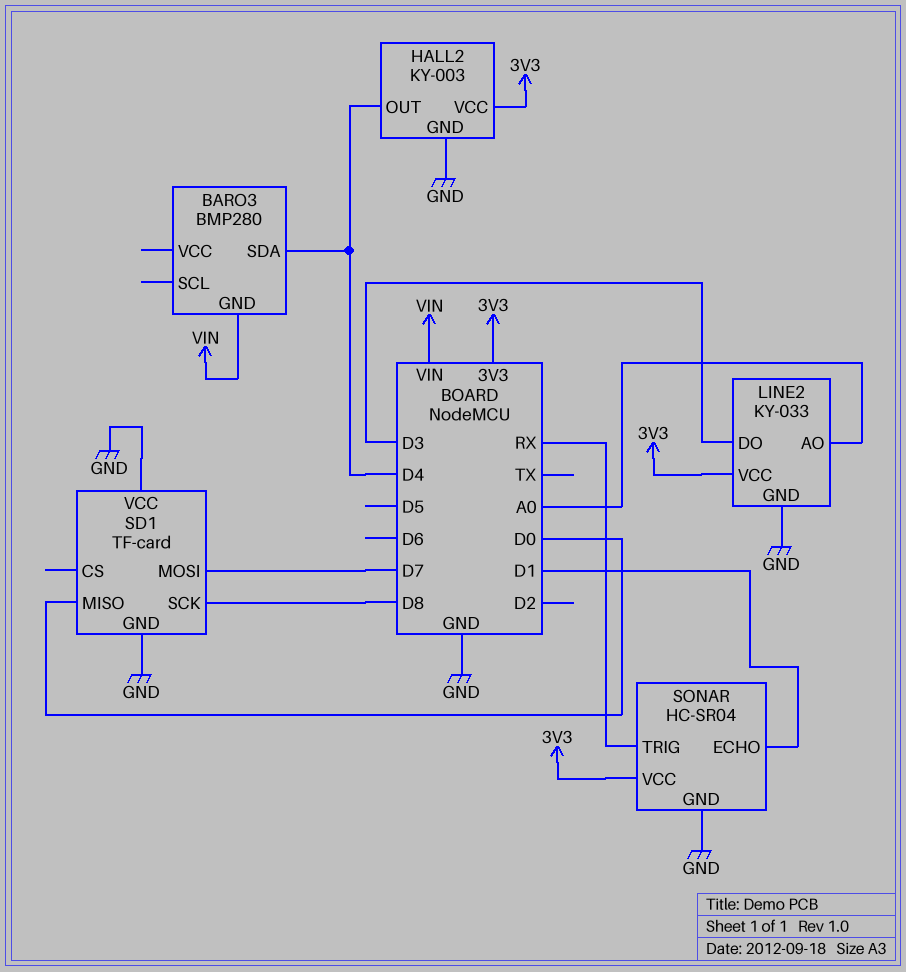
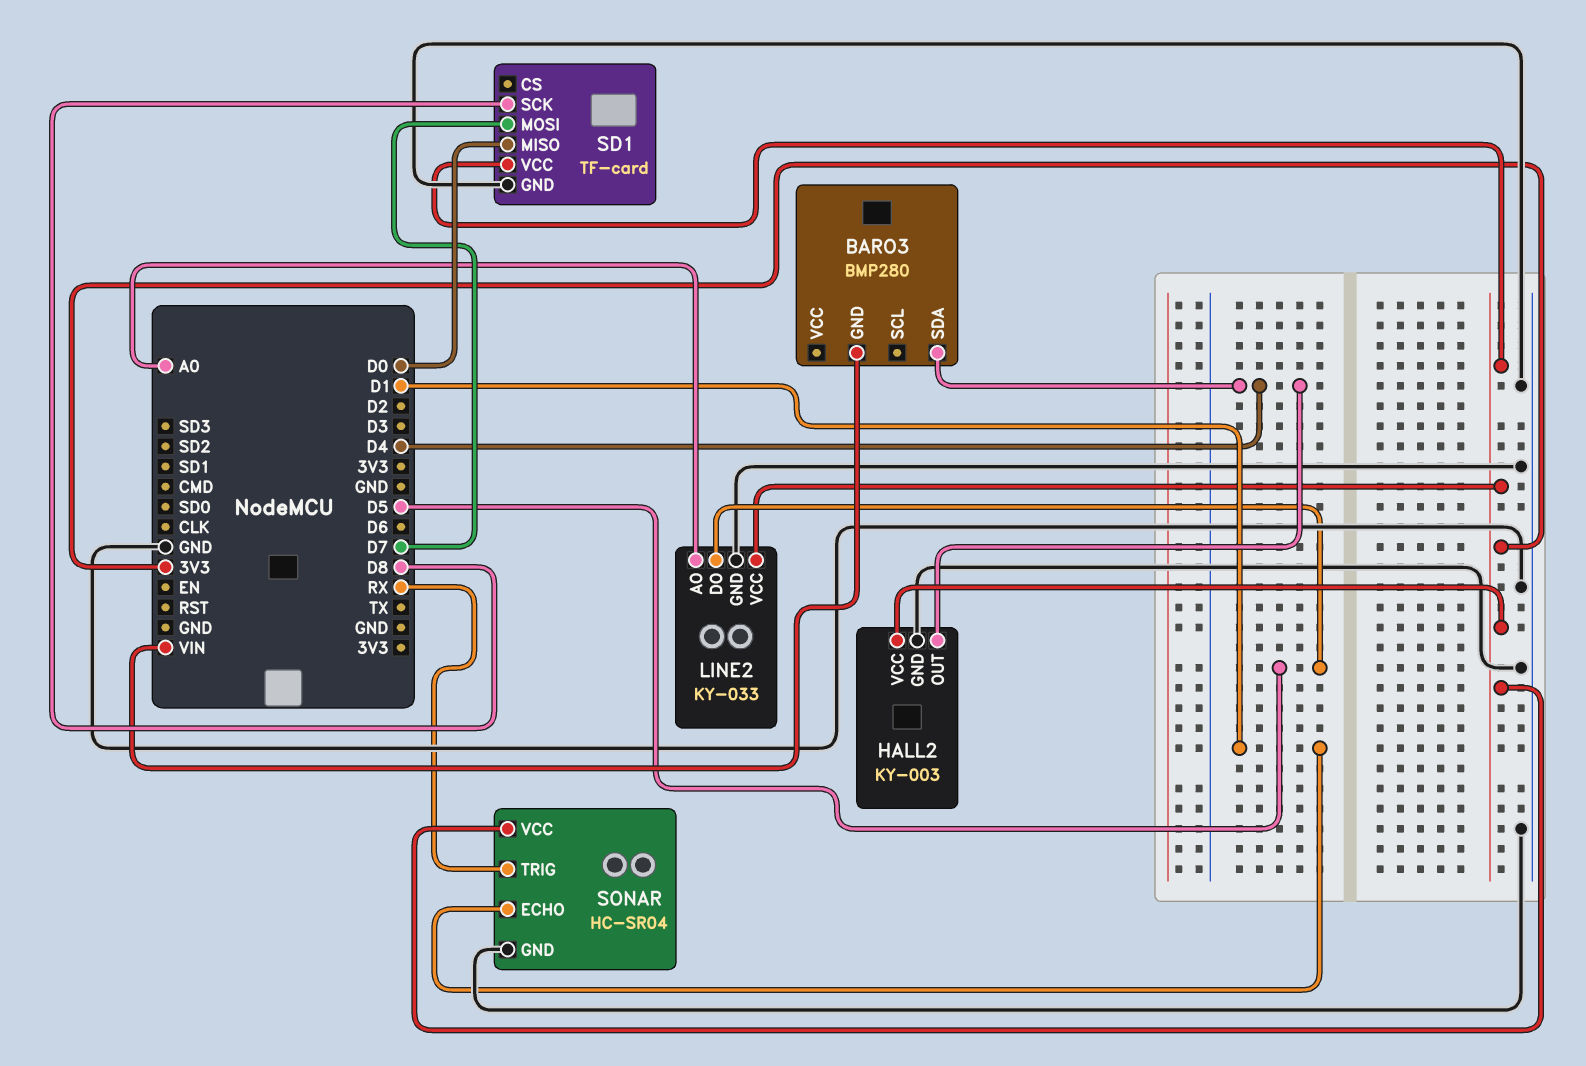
LINE2 pin DO: D3 -> D5
SD1 pin VCC: GND -> 3V3

